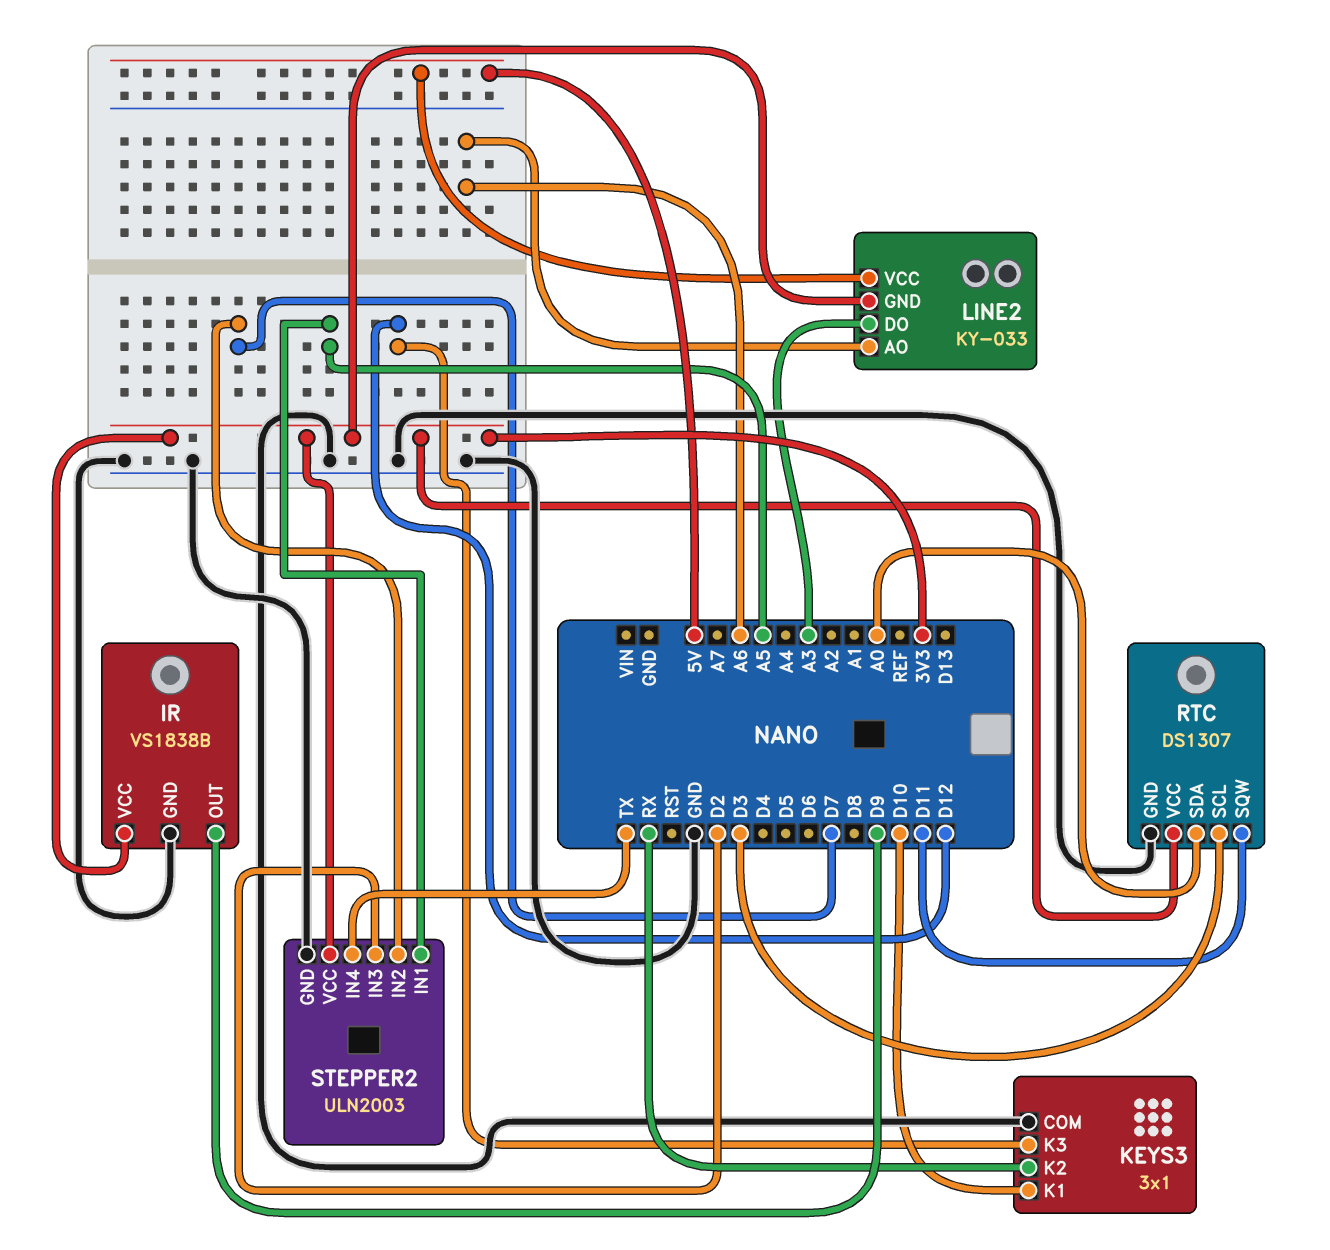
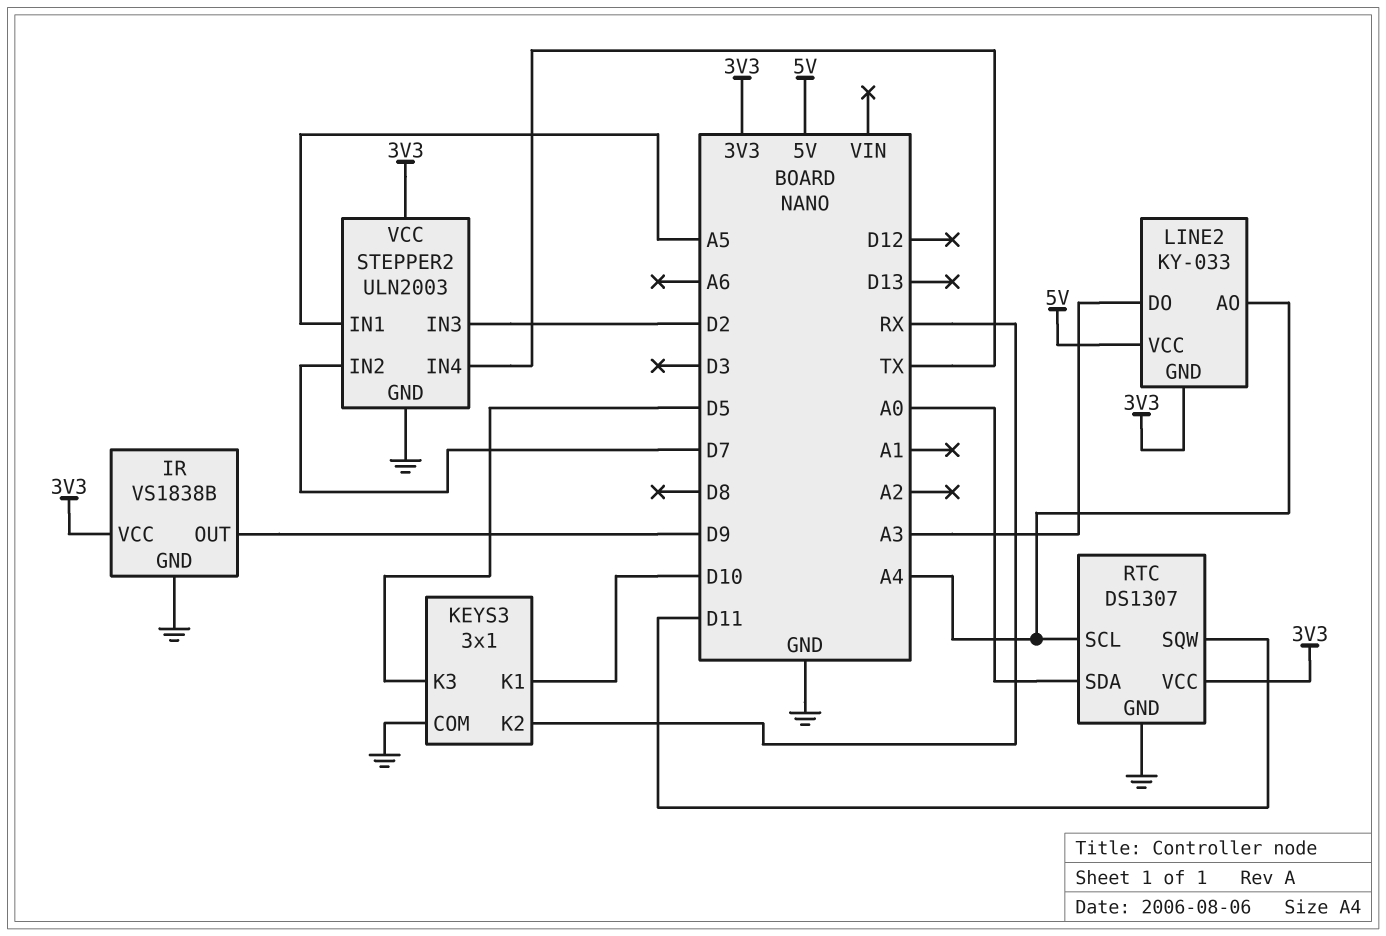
KEYS3 pin K3: D12 -> D5
LINE2 pin AO: A6 -> A4
RTC pin SCL: D3 -> A4

